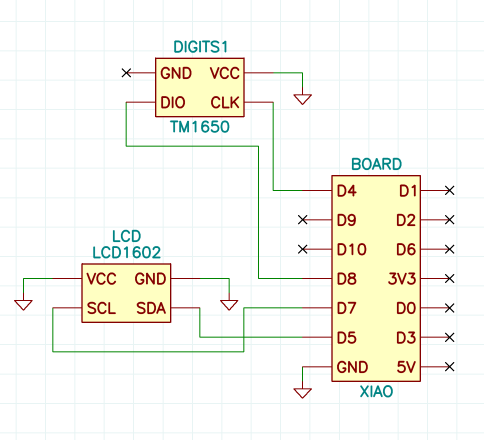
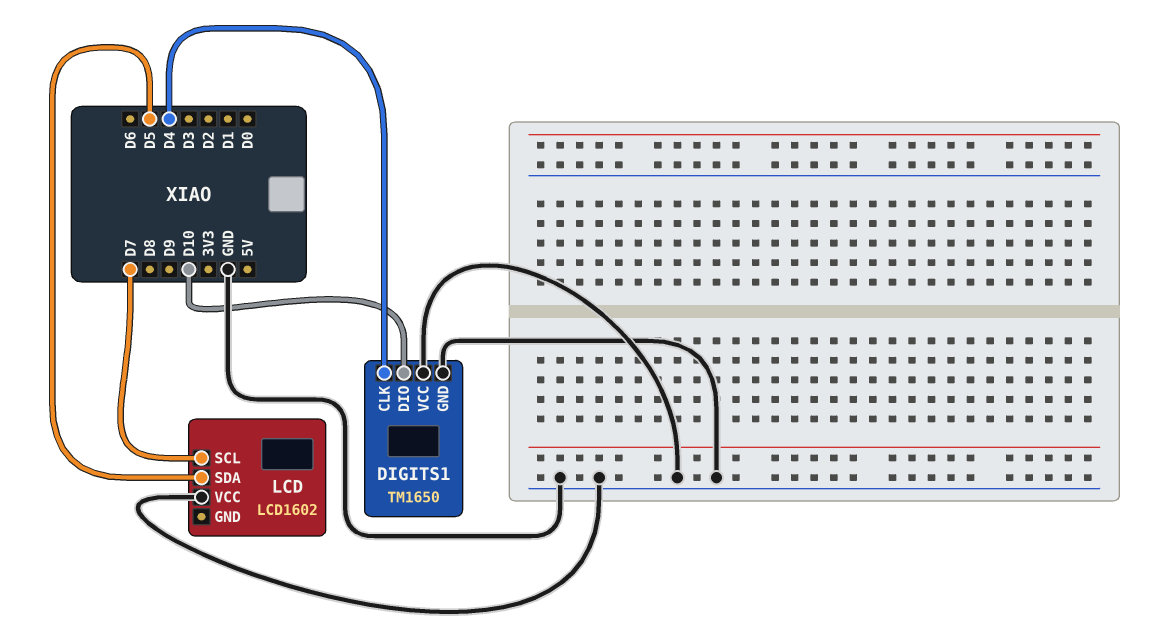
DIGITS1 pin DIO: D8 -> D10
DIGITS1 pin GND: none -> GND
LCD pin GND: GND -> none

